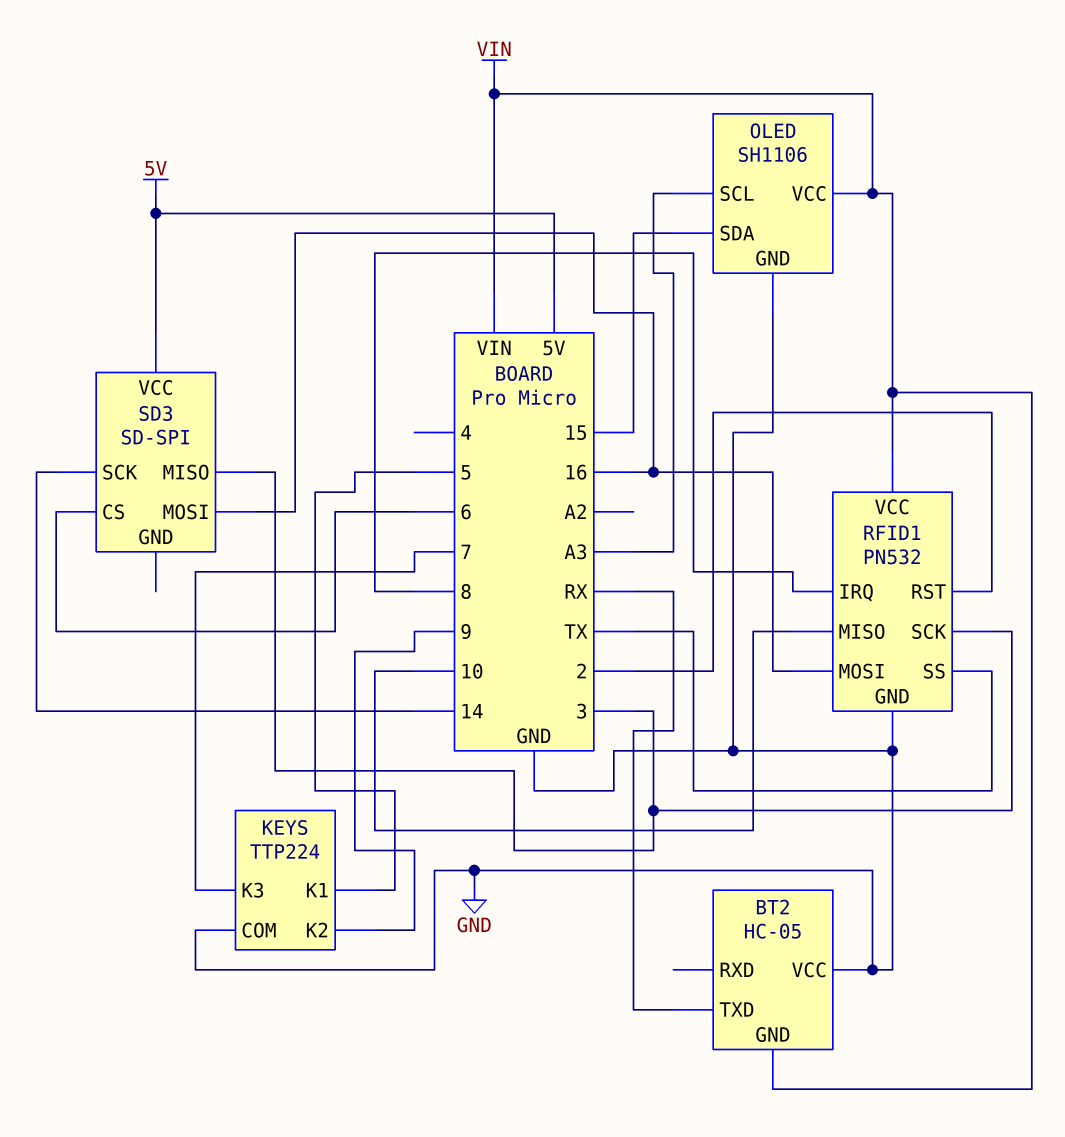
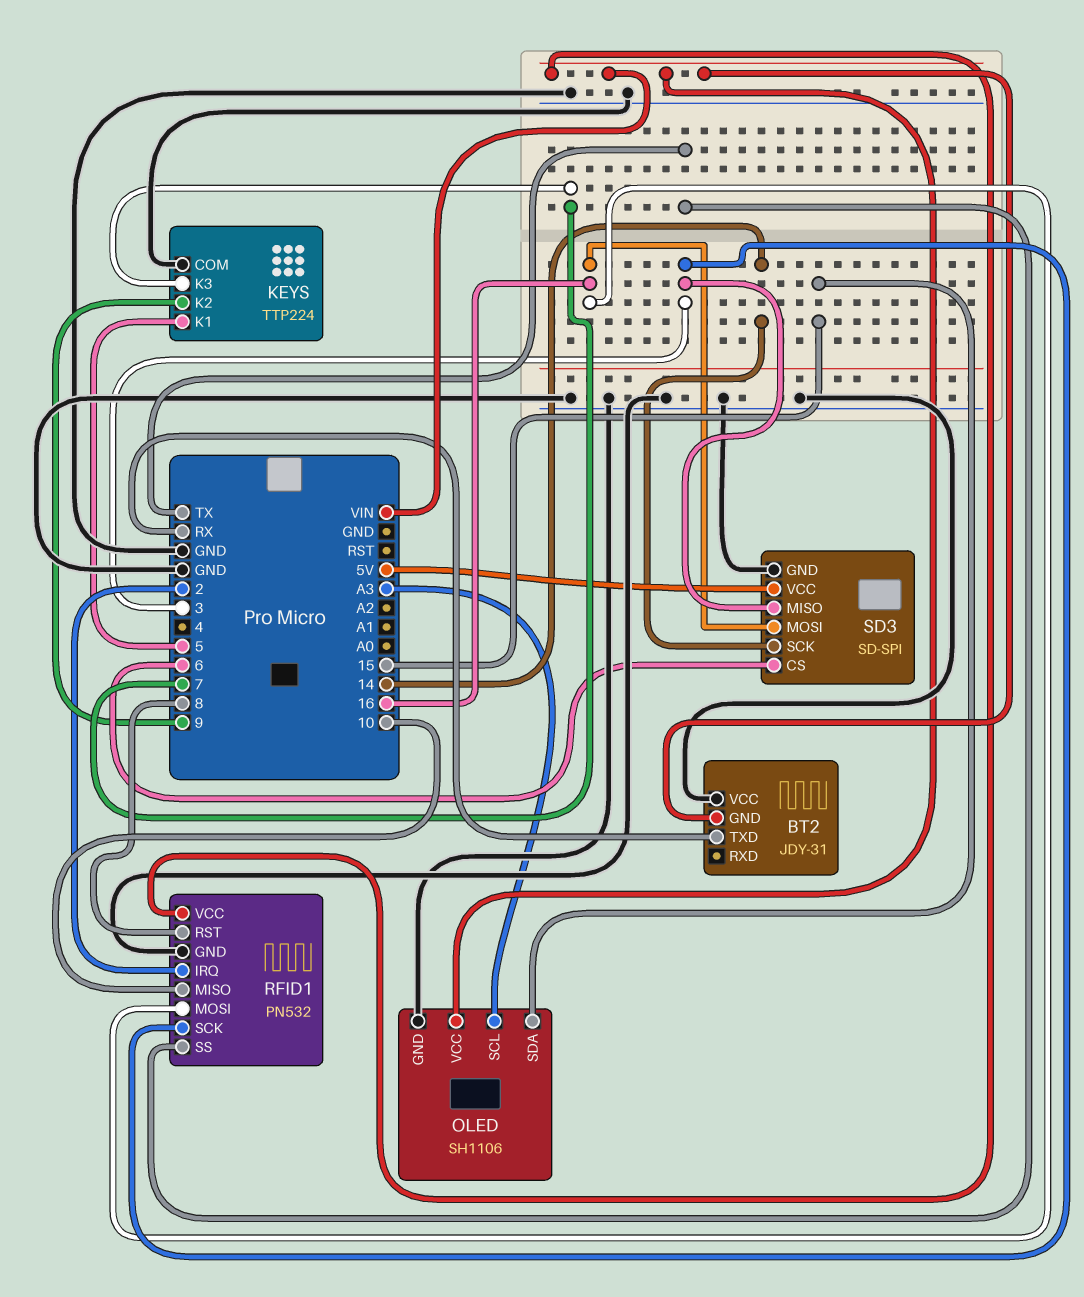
BT2: HC-05 -> JDY-31
RFID1 pin IRQ: 8 -> 2
RFID1 pin RST: 2 -> 8
SD3 pin GND: none -> GND

